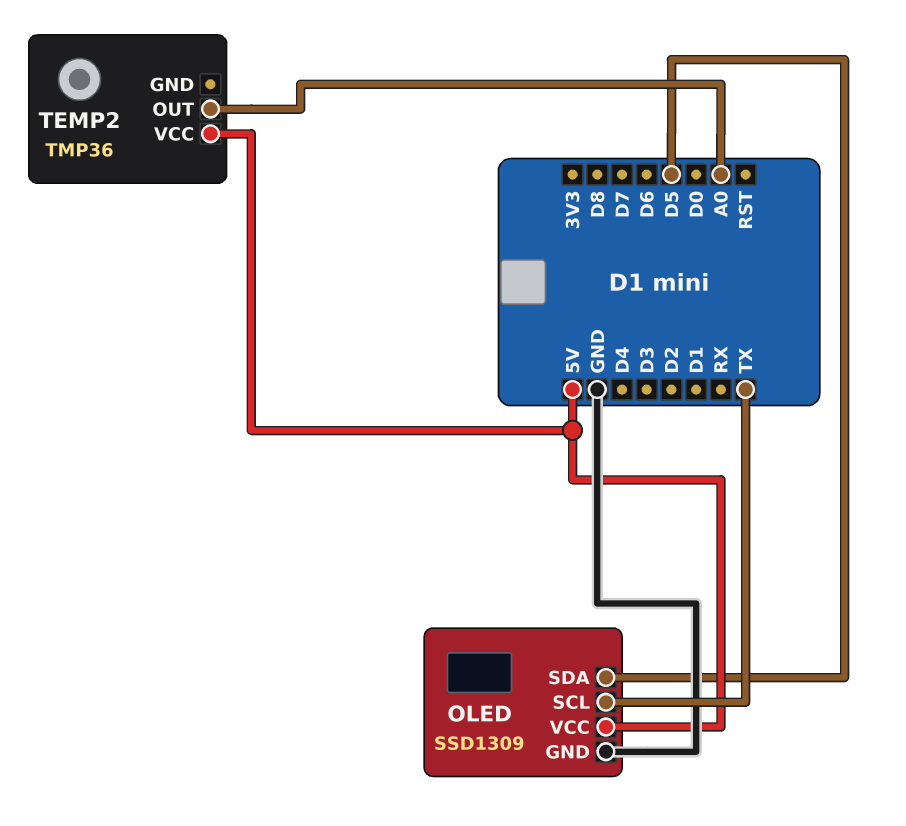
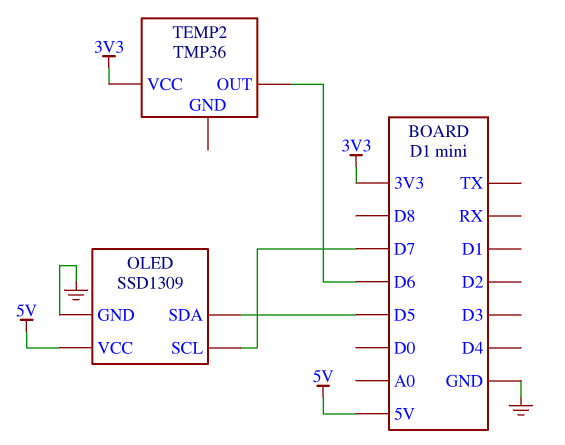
OLED pin SCL: TX -> D7
TEMP2 pin OUT: A0 -> D6
TEMP2 pin VCC: 5V -> 3V3

